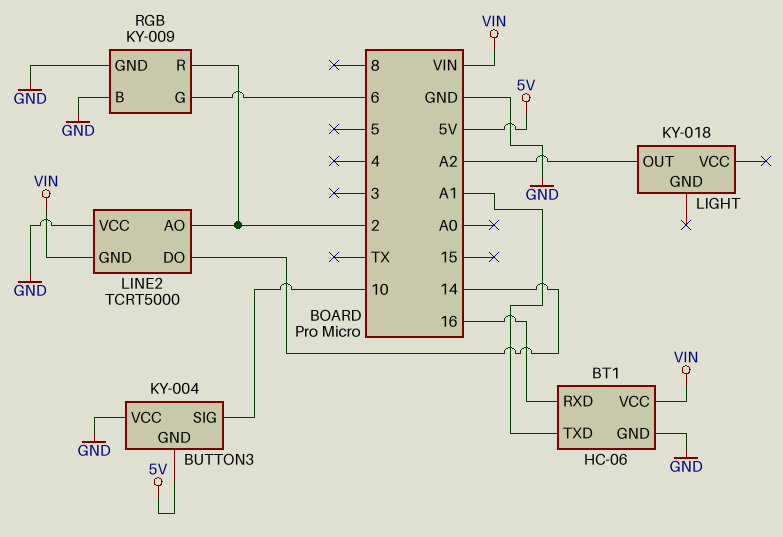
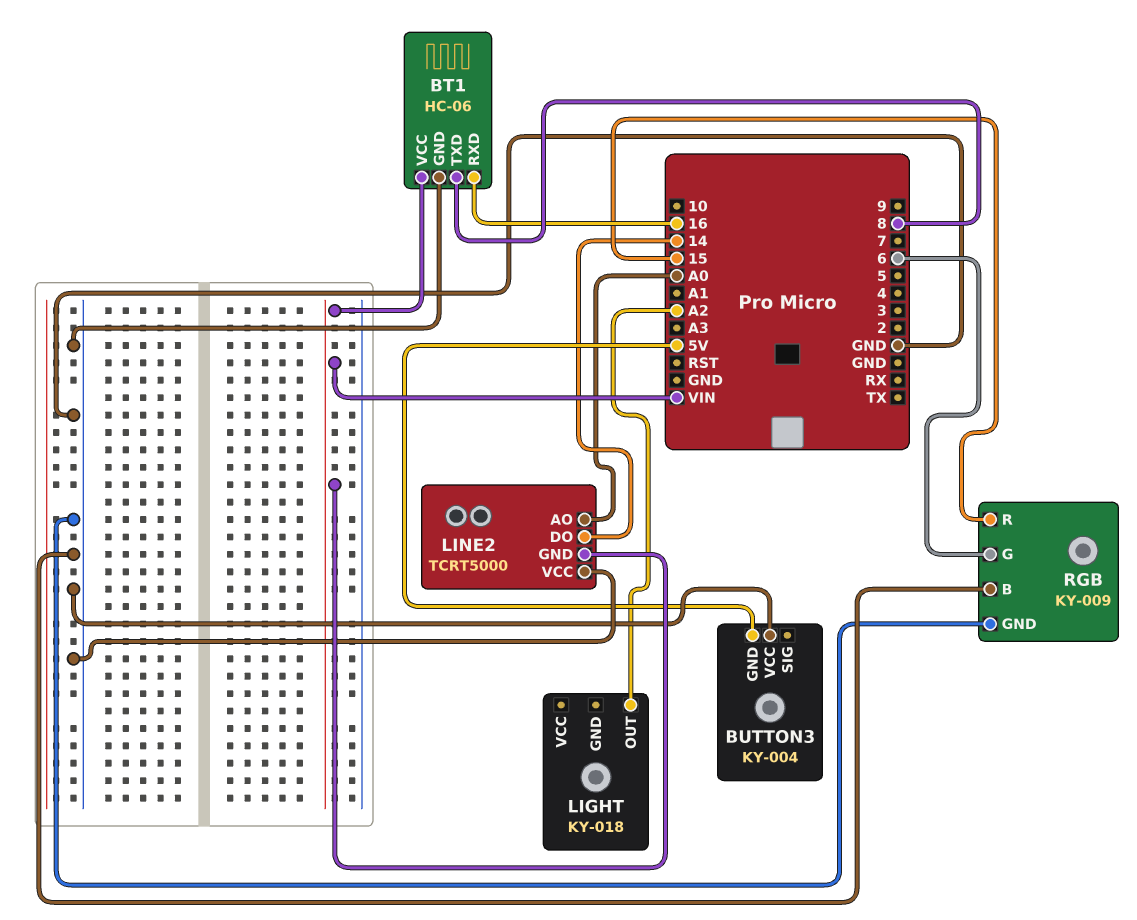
BT1 pin TXD: A1 -> 8
BUTTON3 pin SIG: 10 -> none
LINE2 pin AO: 2 -> A0
RGB pin R: 2 -> 15

